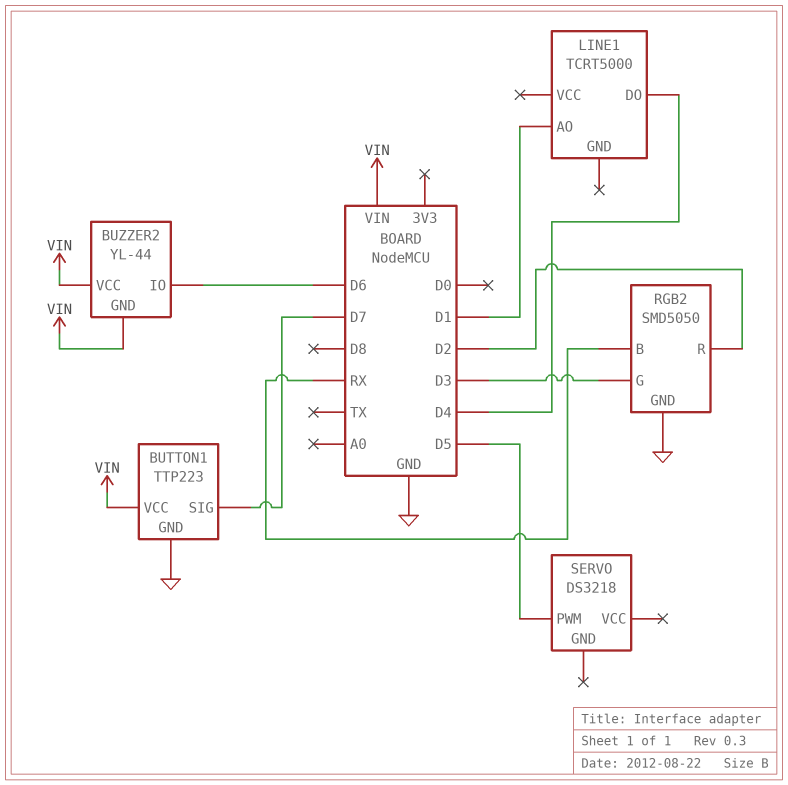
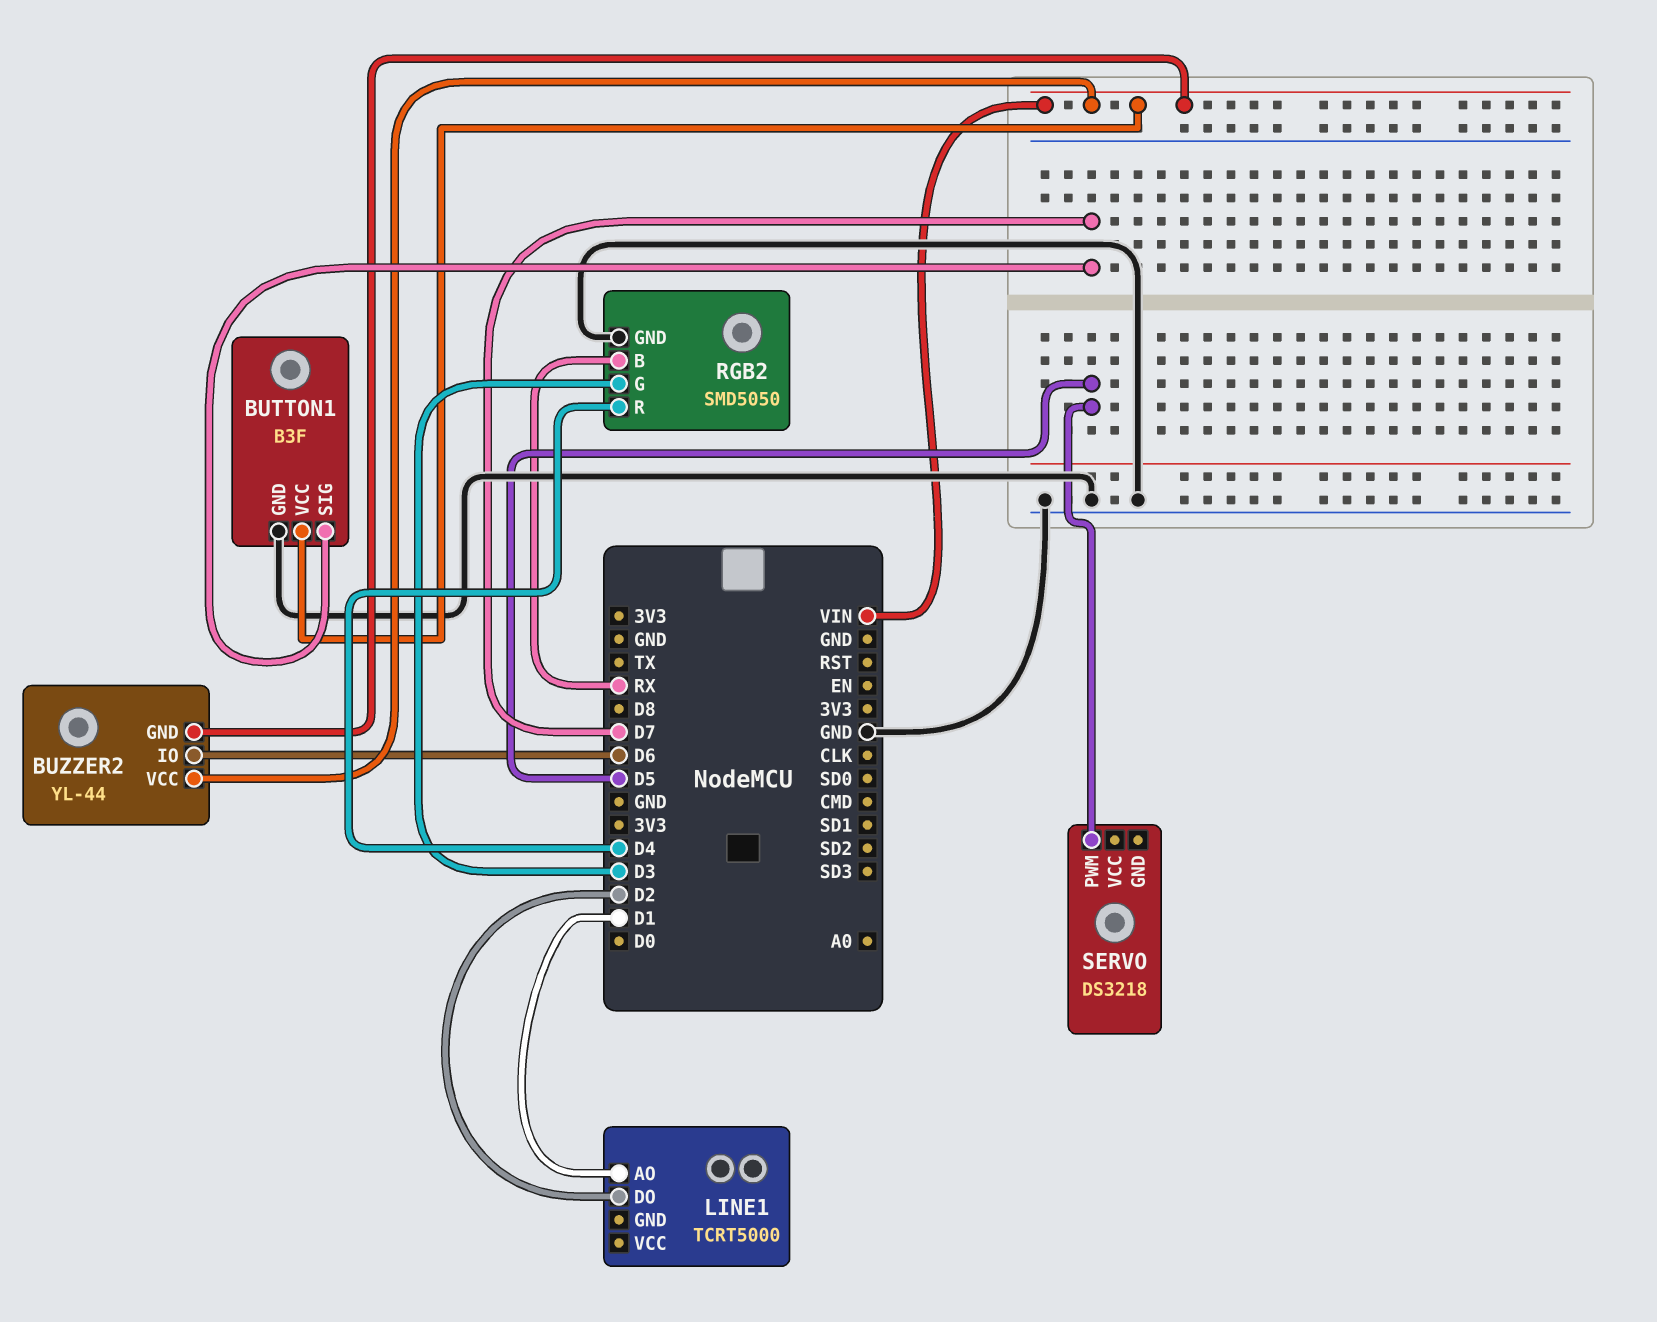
BUTTON1: TTP223 -> B3F
LINE1 pin DO: D4 -> D2
RGB2 pin R: D2 -> D4

